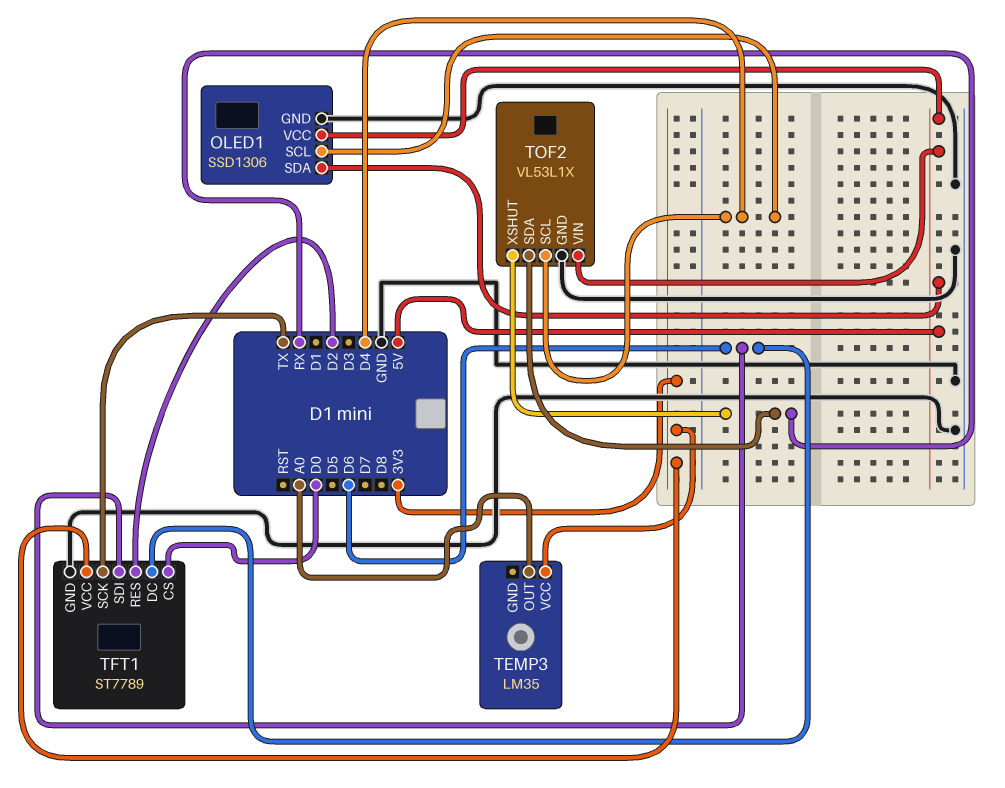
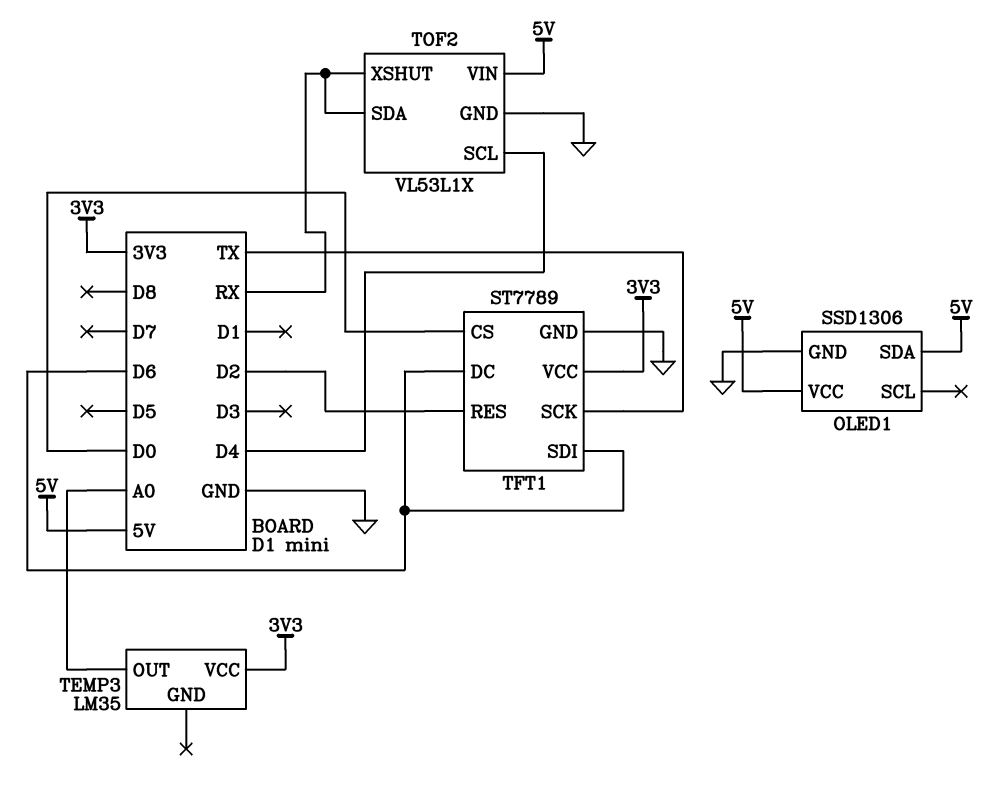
OLED1 pin SCL: D4 -> none

